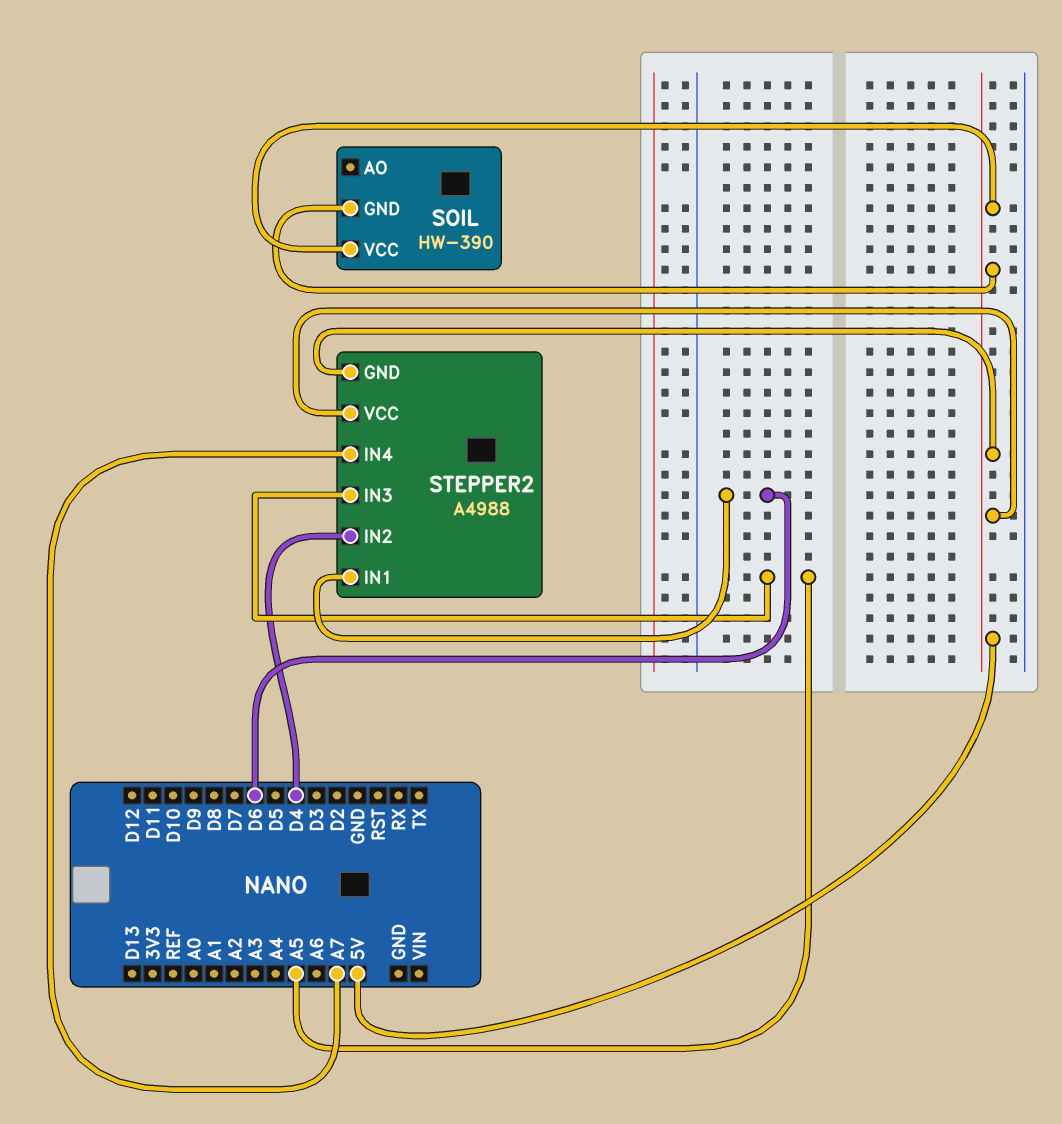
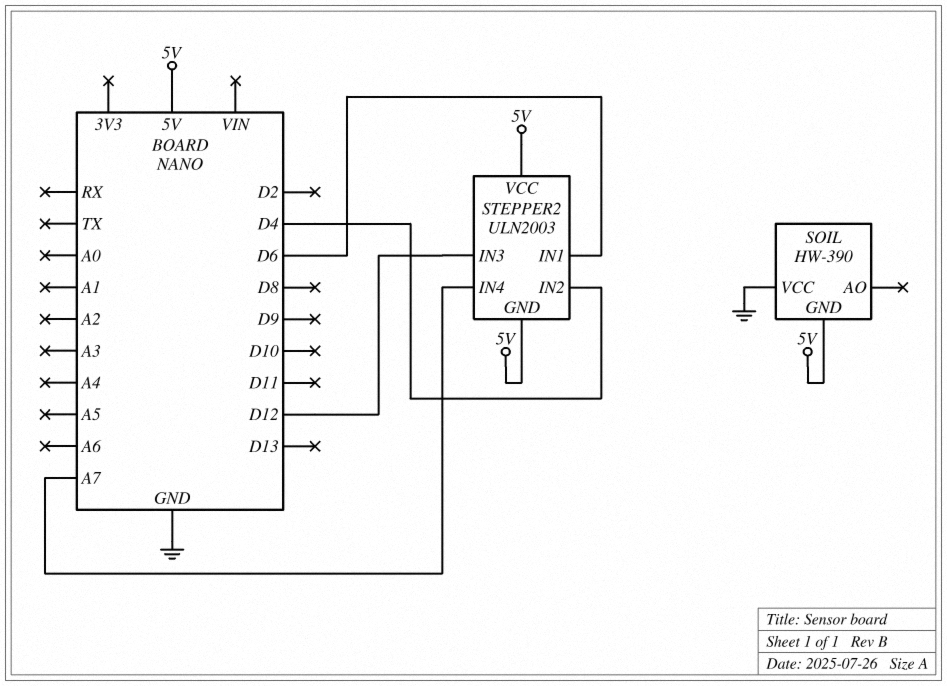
SOIL pin VCC: 5V -> GND
STEPPER2: A4988 -> ULN2003
STEPPER2 pin IN3: A5 -> D12

